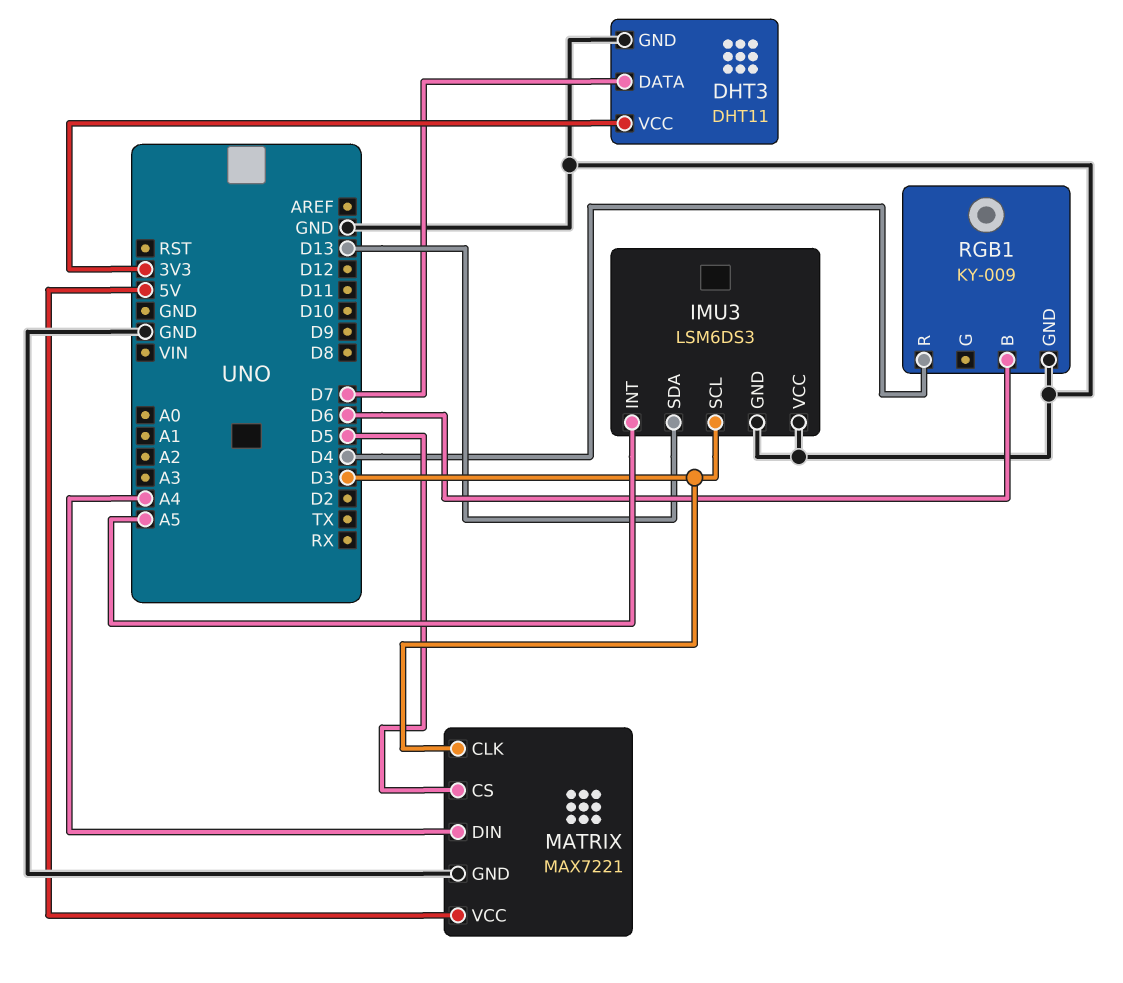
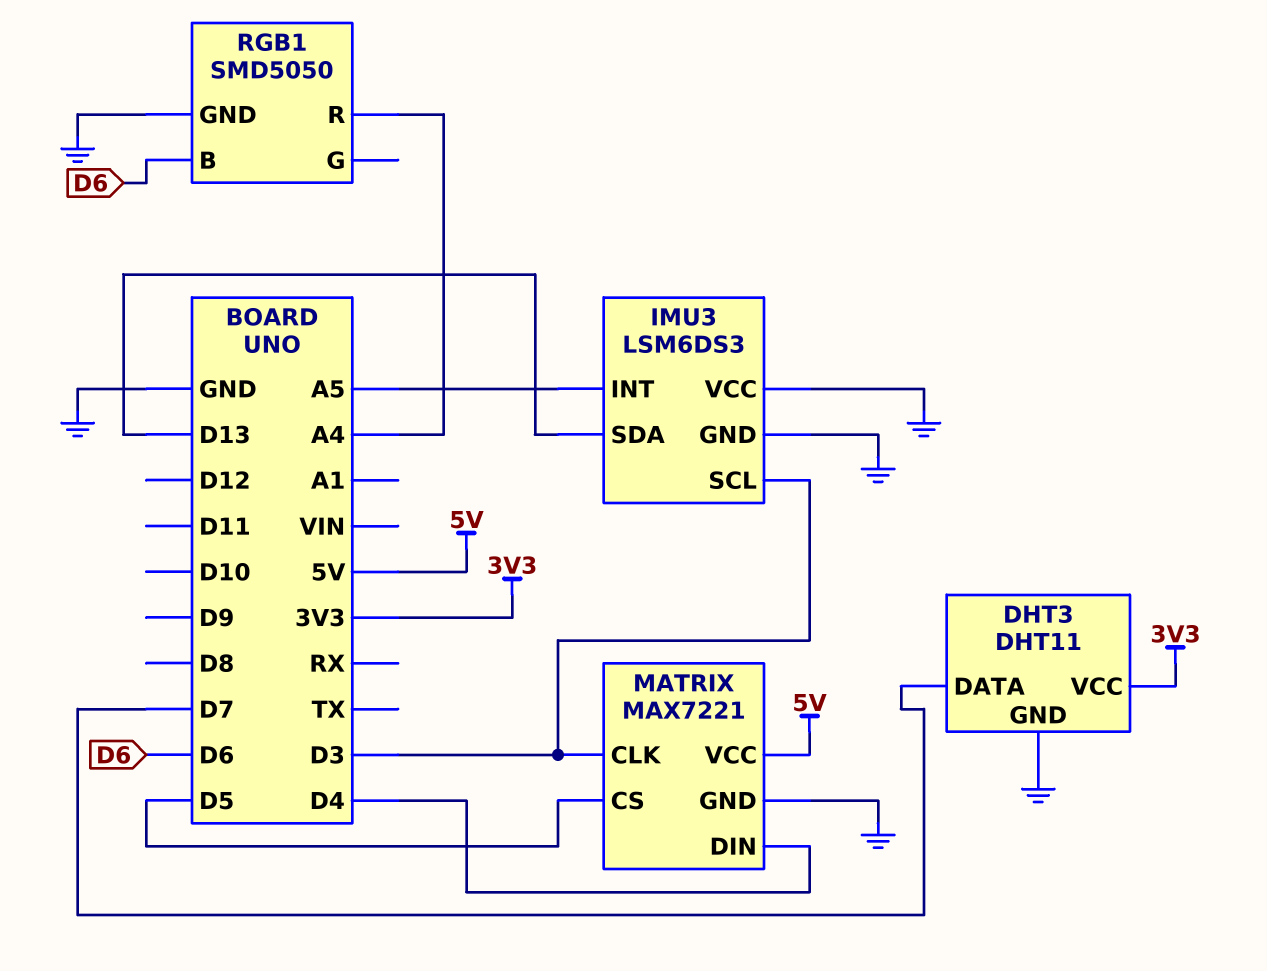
MATRIX pin DIN: A4 -> D4
RGB1: KY-009 -> SMD5050
RGB1 pin R: D4 -> A4

